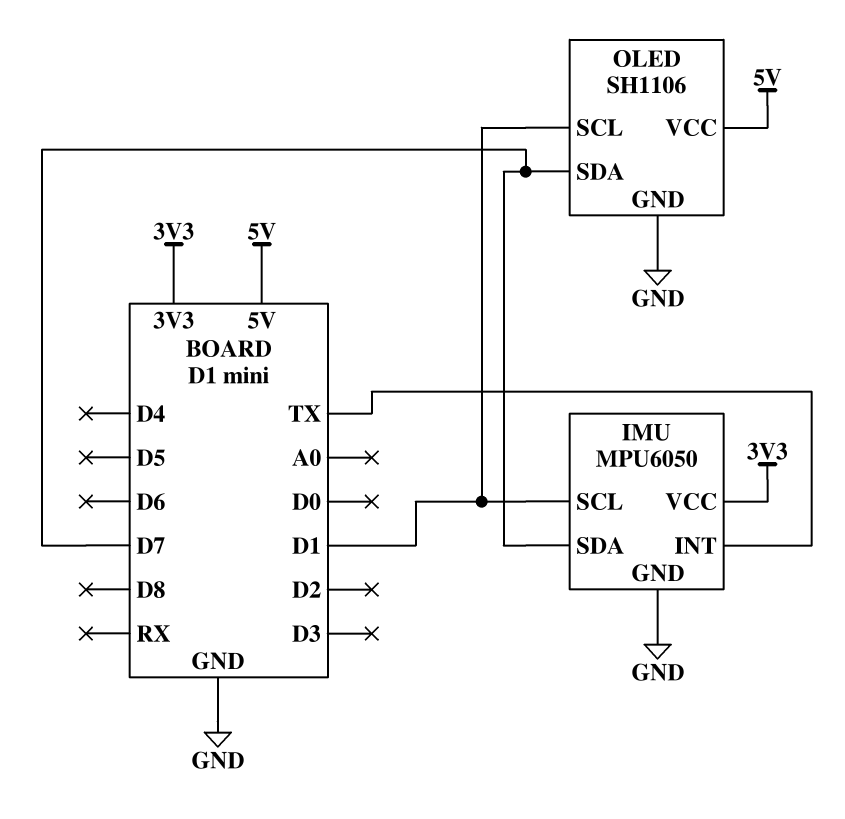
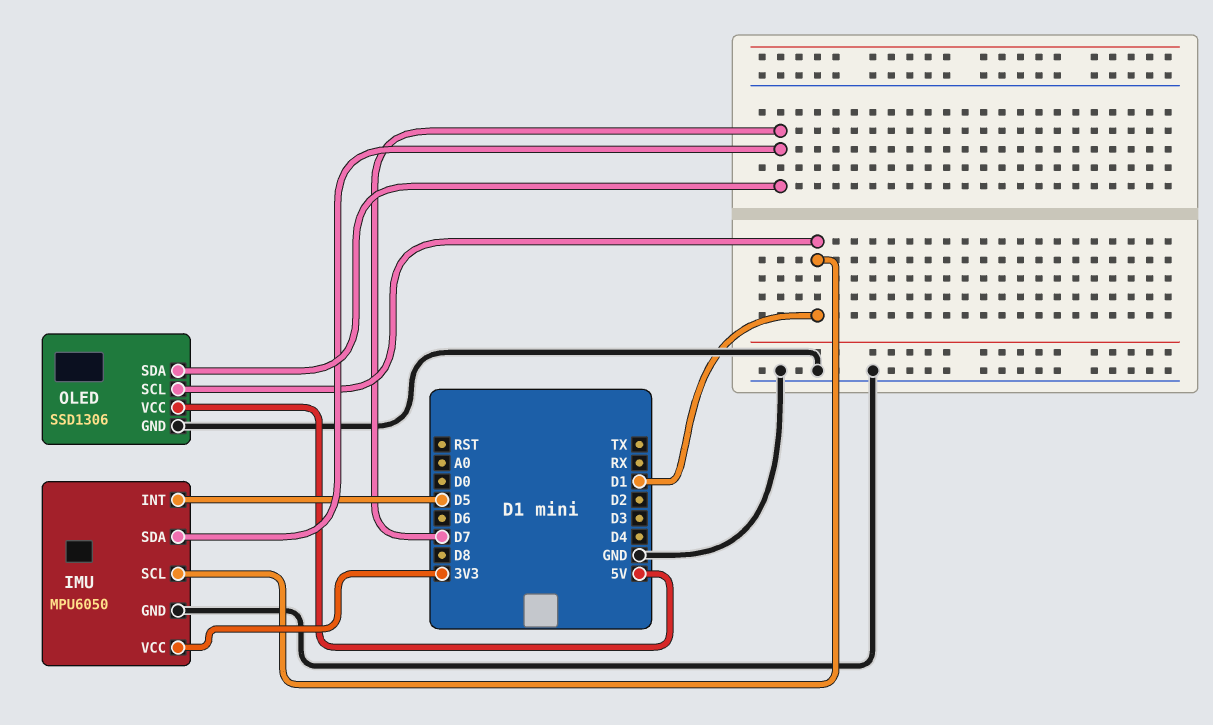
IMU pin INT: TX -> D5
OLED: SH1106 -> SSD1306

